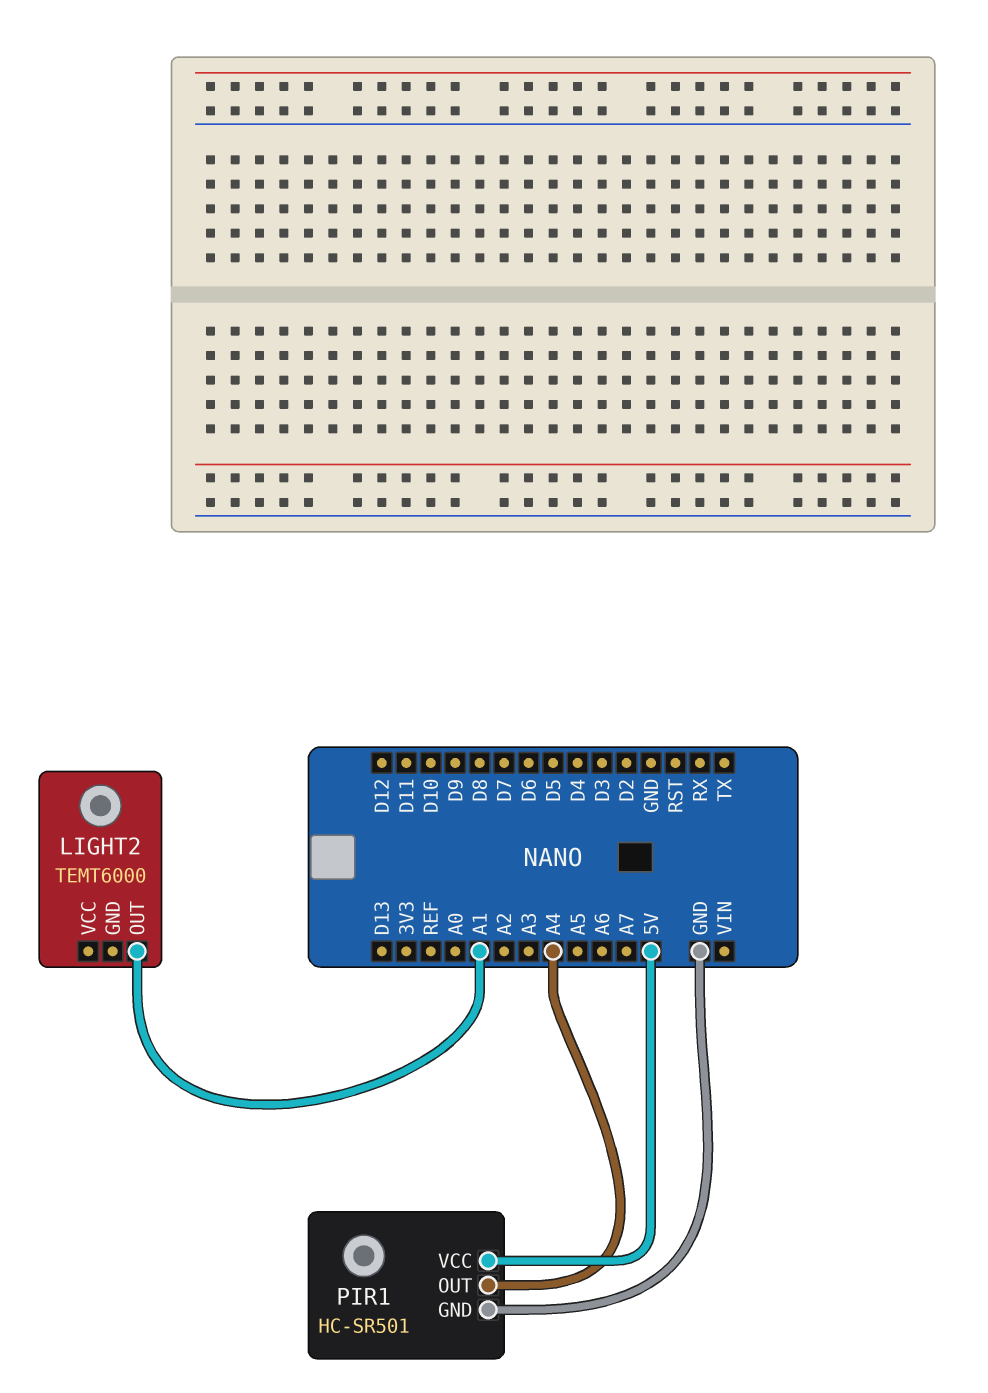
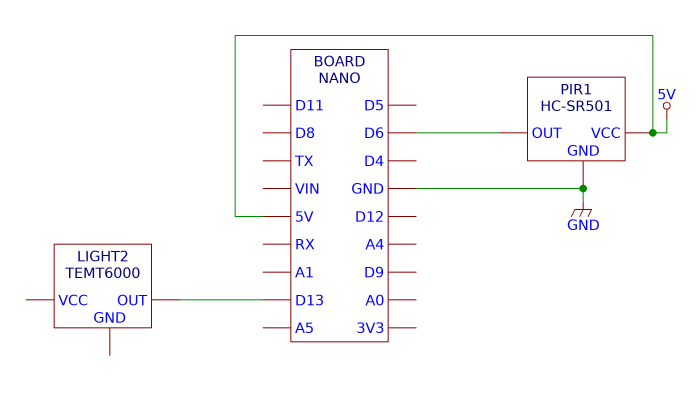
LIGHT2 pin OUT: A1 -> D13
PIR1 pin OUT: A4 -> D6

